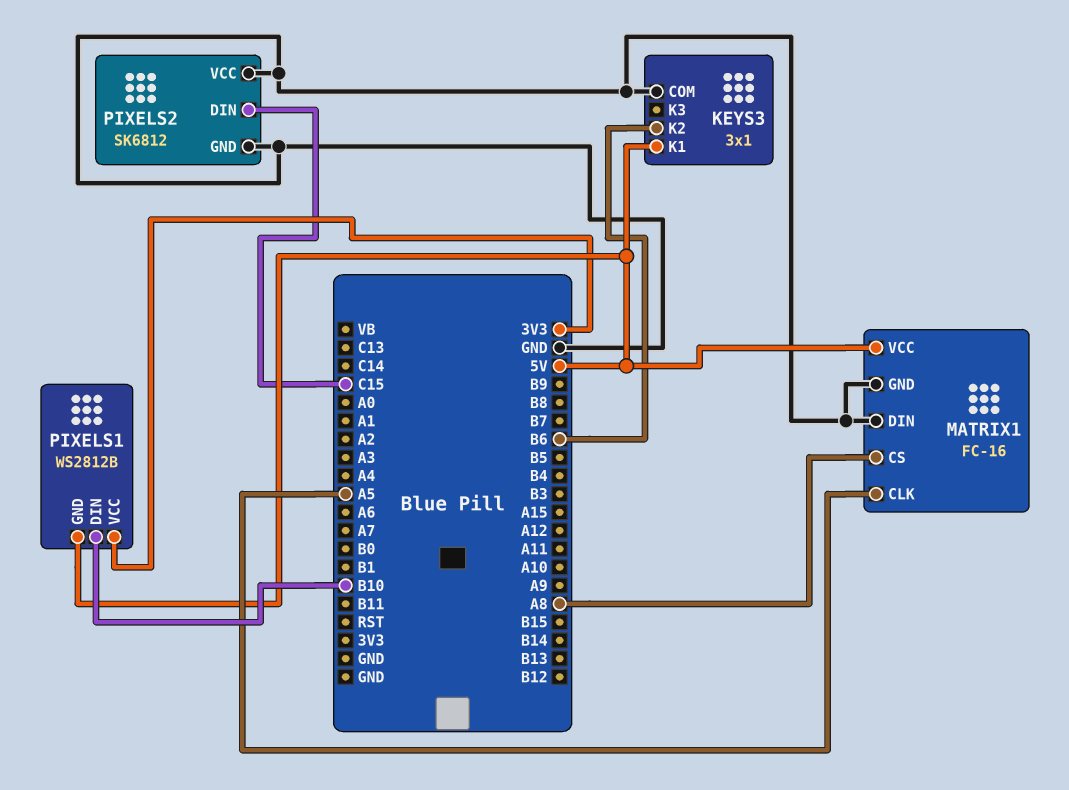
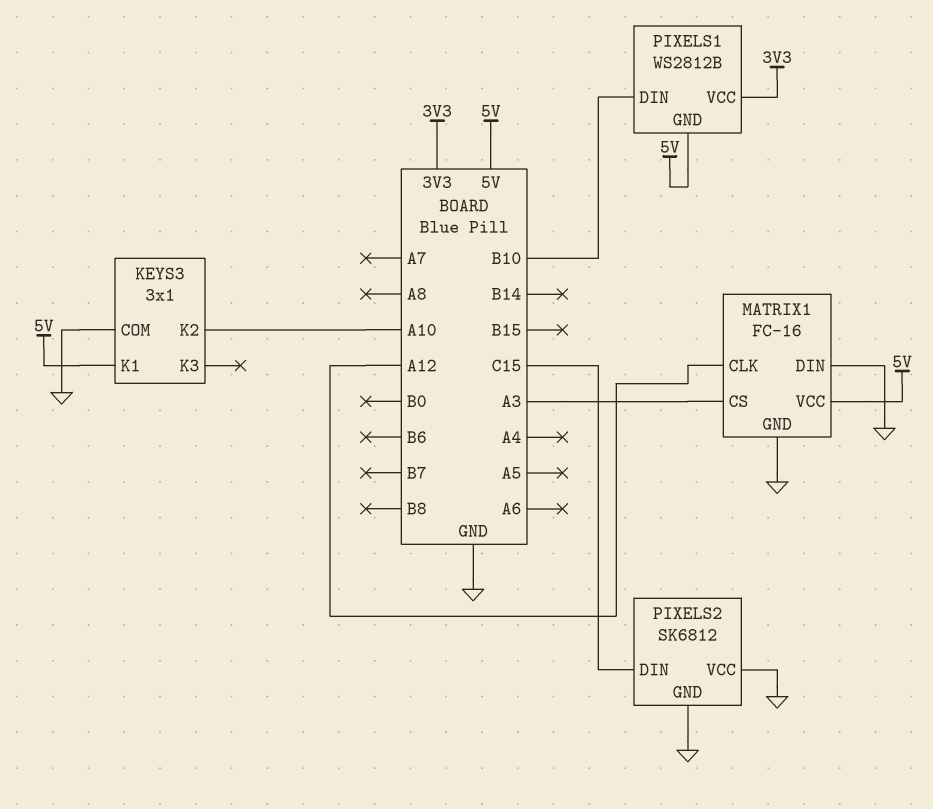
KEYS3 pin K2: B6 -> A10
MATRIX1 pin CLK: A5 -> A12
MATRIX1 pin CS: A8 -> A3

